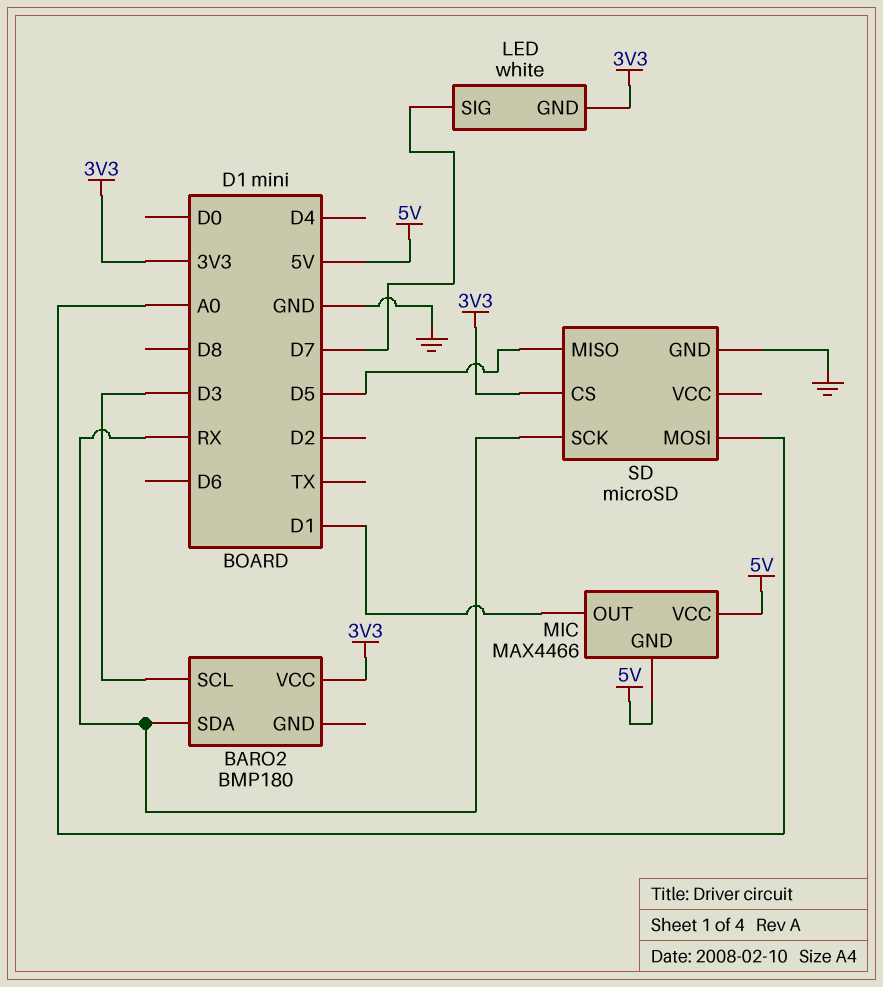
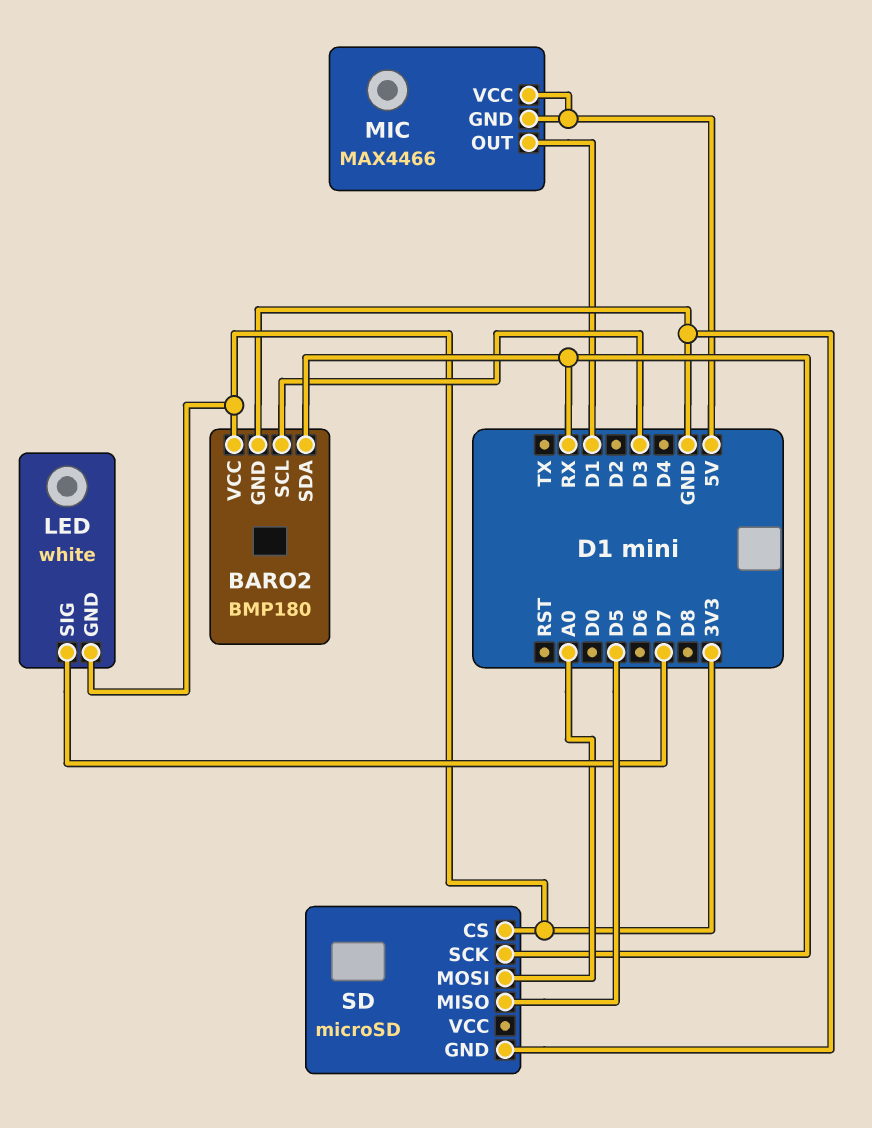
BARO2 pin GND: none -> GND

